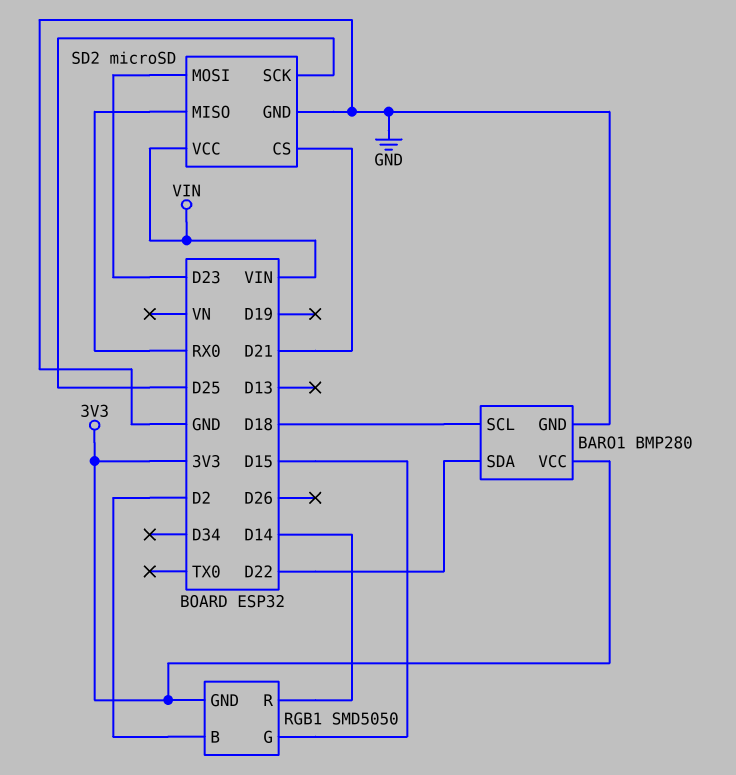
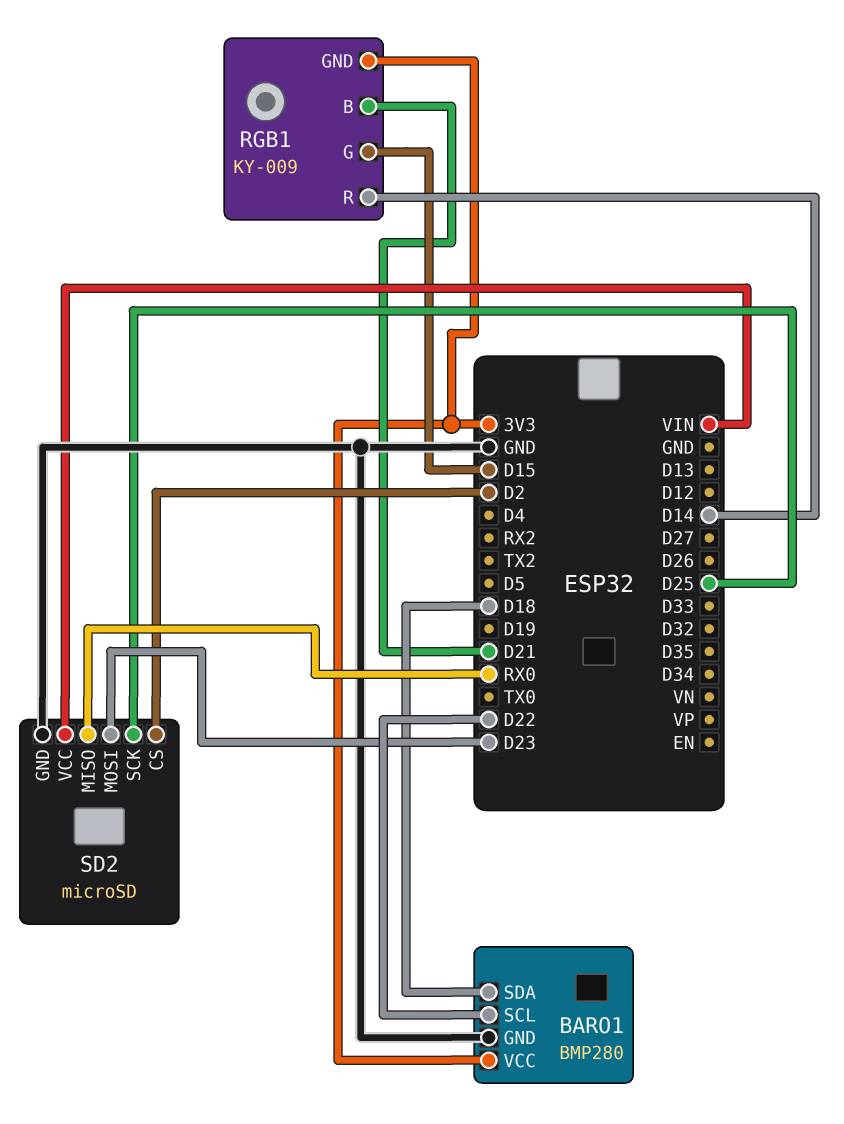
BARO1 pin SCL: D18 -> D22
BARO1 pin SDA: D22 -> D18
RGB1: SMD5050 -> KY-009
RGB1 pin B: D2 -> D21
SD2 pin CS: D21 -> D2

